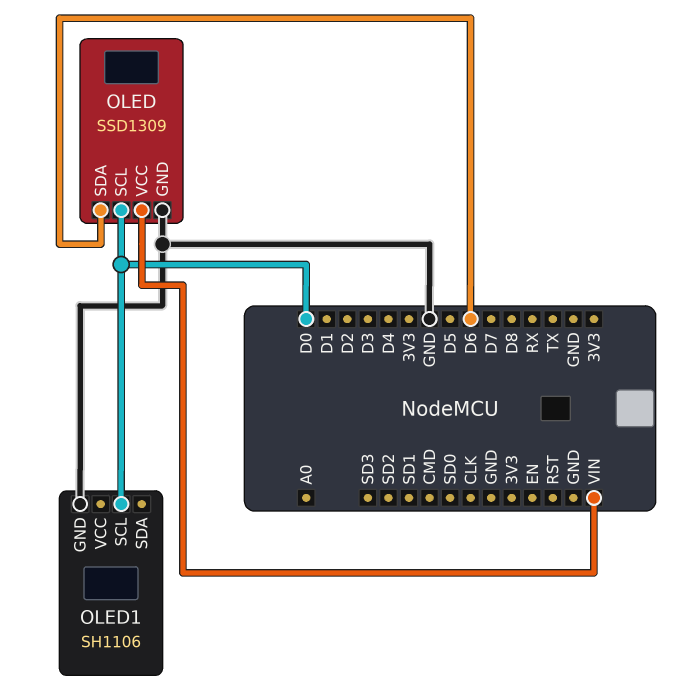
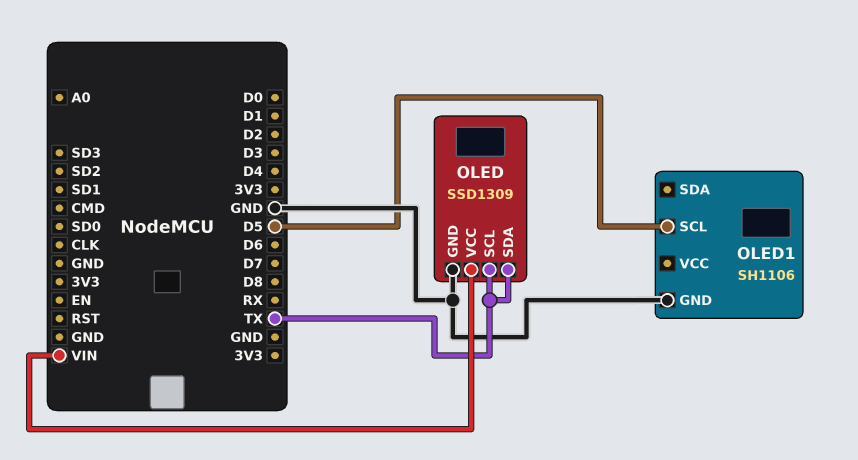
OLED pin SCL: D0 -> TX
OLED pin SDA: D6 -> TX
OLED1 pin SCL: D0 -> D5

